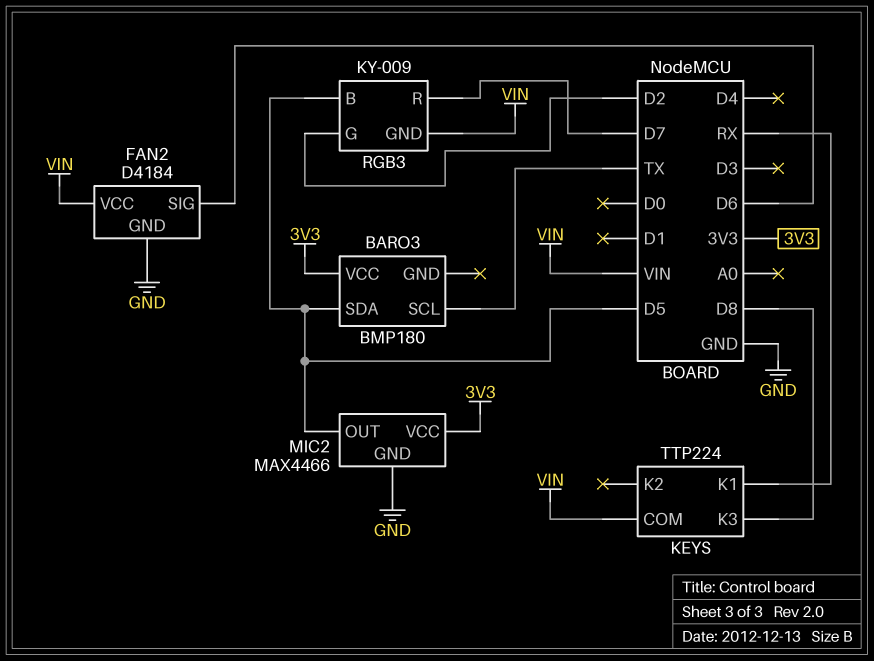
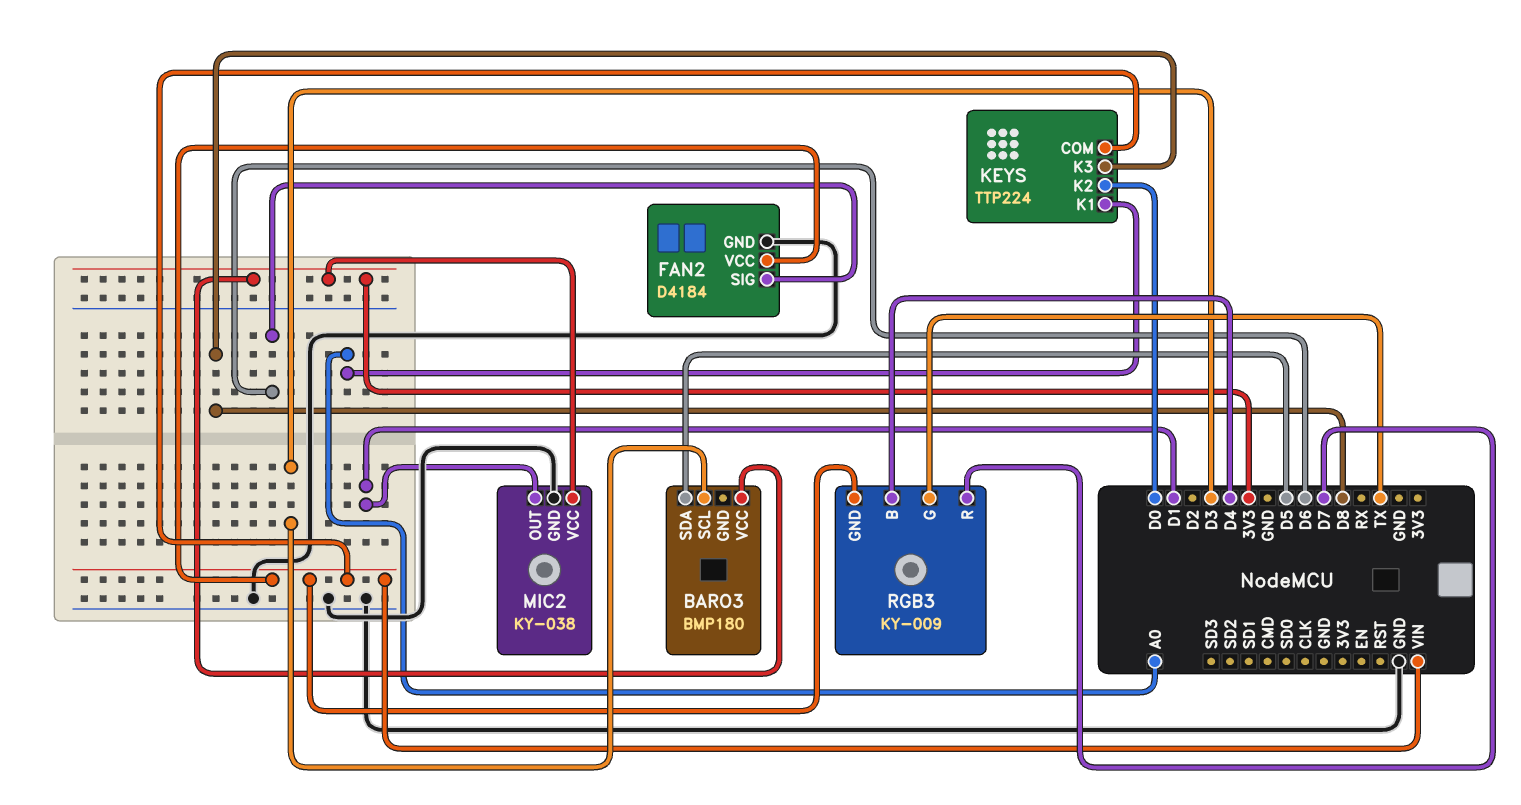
BARO3 pin SCL: TX -> D3
KEYS pin K1: RX -> A0
KEYS pin K2: none -> D0
MIC2: MAX4466 -> KY-038
MIC2 pin OUT: D5 -> D1
RGB3 pin B: D5 -> D4
RGB3 pin G: D2 -> TX

